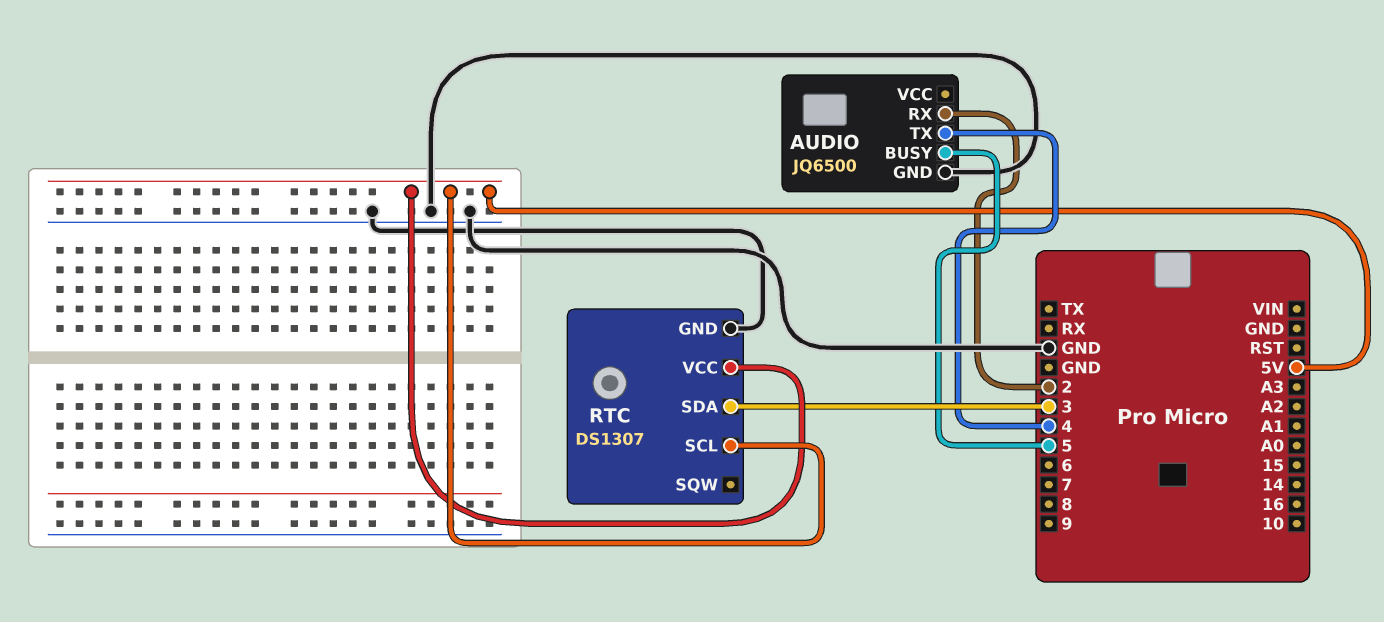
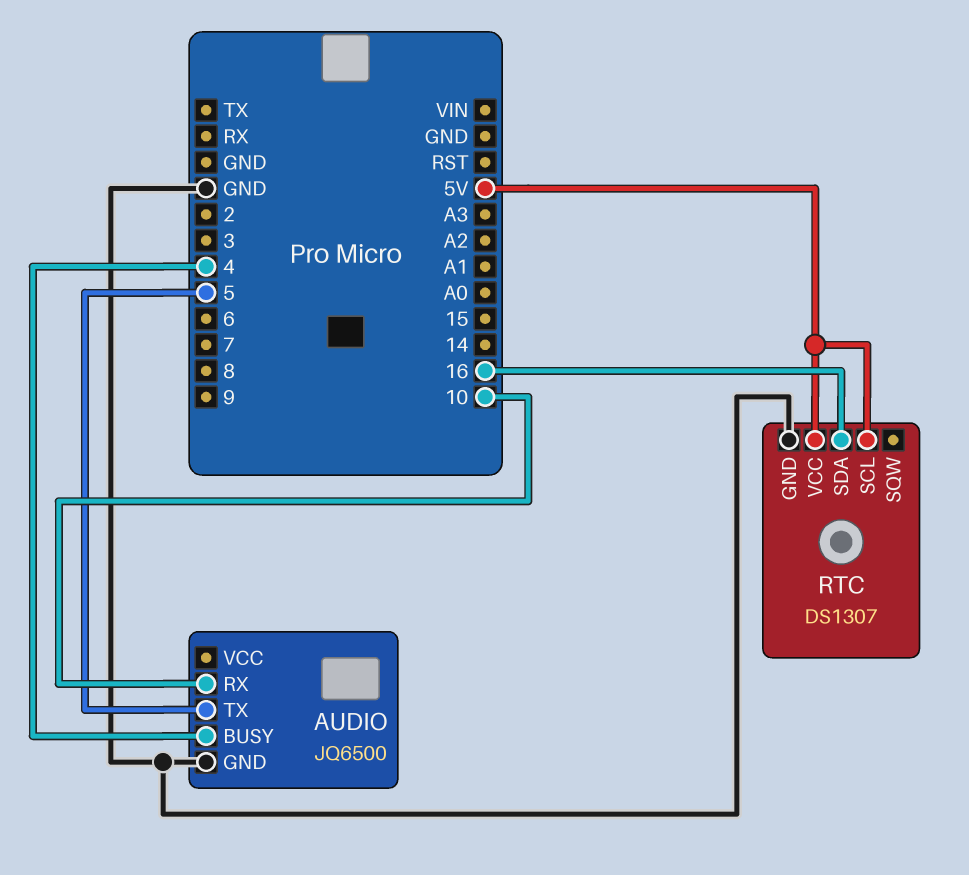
AUDIO pin BUSY: 5 -> 4
AUDIO pin RX: 2 -> 10
AUDIO pin TX: 4 -> 5
RTC pin SDA: 3 -> 16

